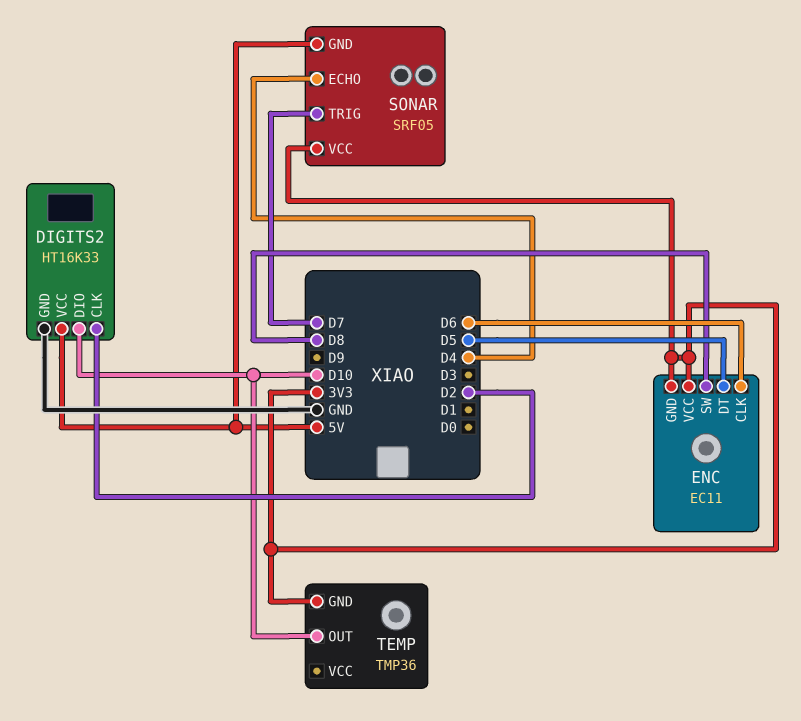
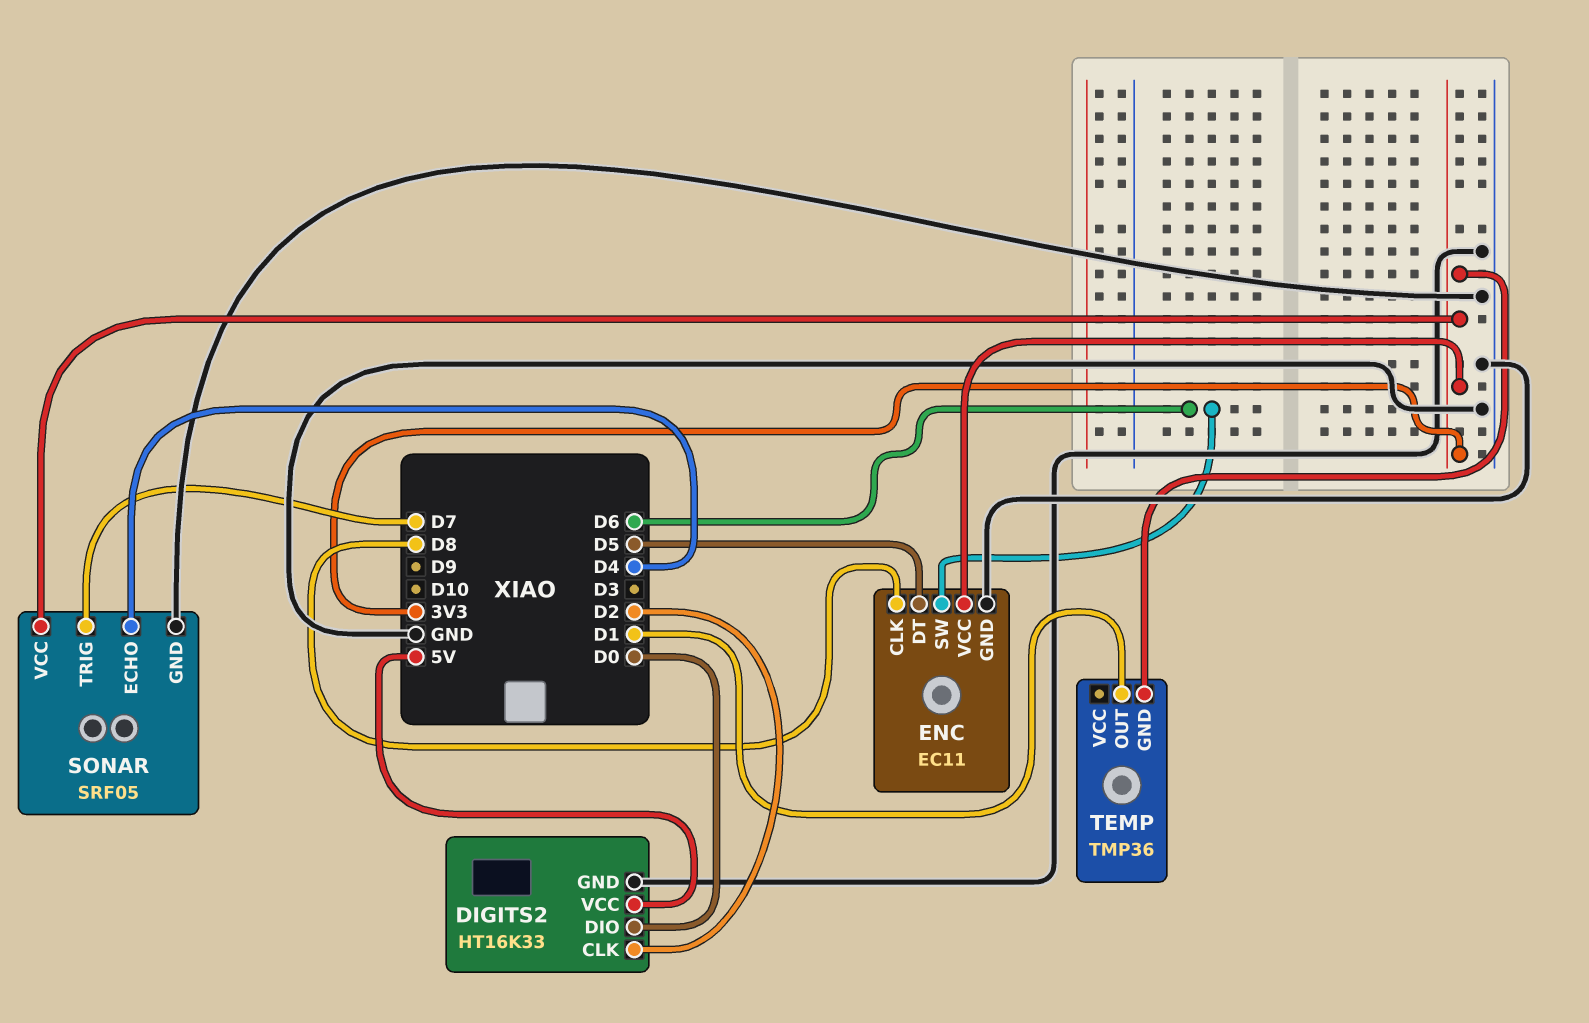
DIGITS2 pin DIO: D10 -> D0
ENC pin CLK: D6 -> D8
ENC pin GND: 3V3 -> GND
ENC pin SW: D8 -> D6
SONAR pin GND: 5V -> GND
TEMP pin OUT: D10 -> D1

